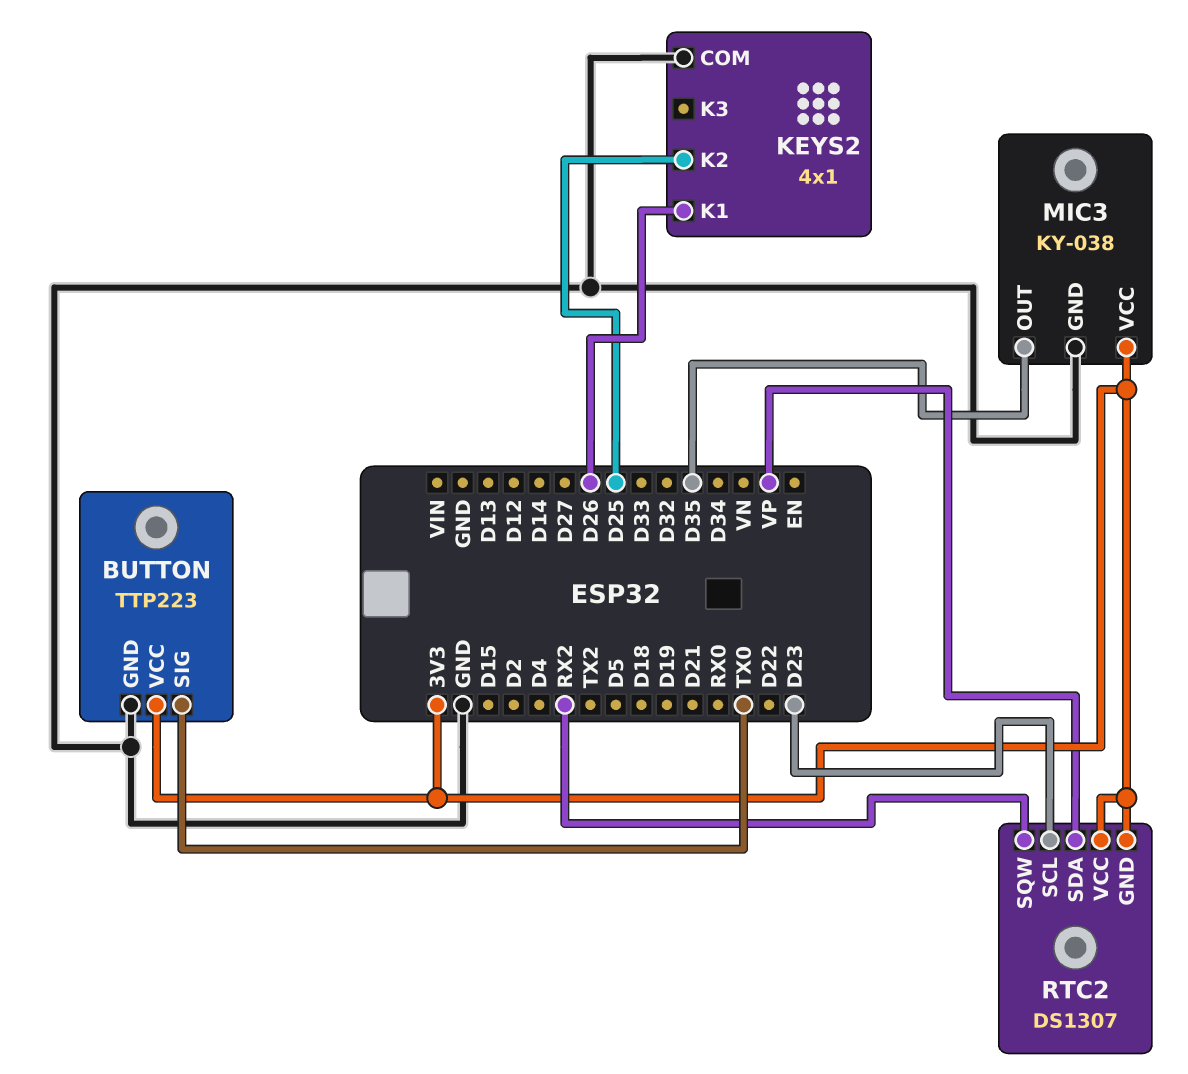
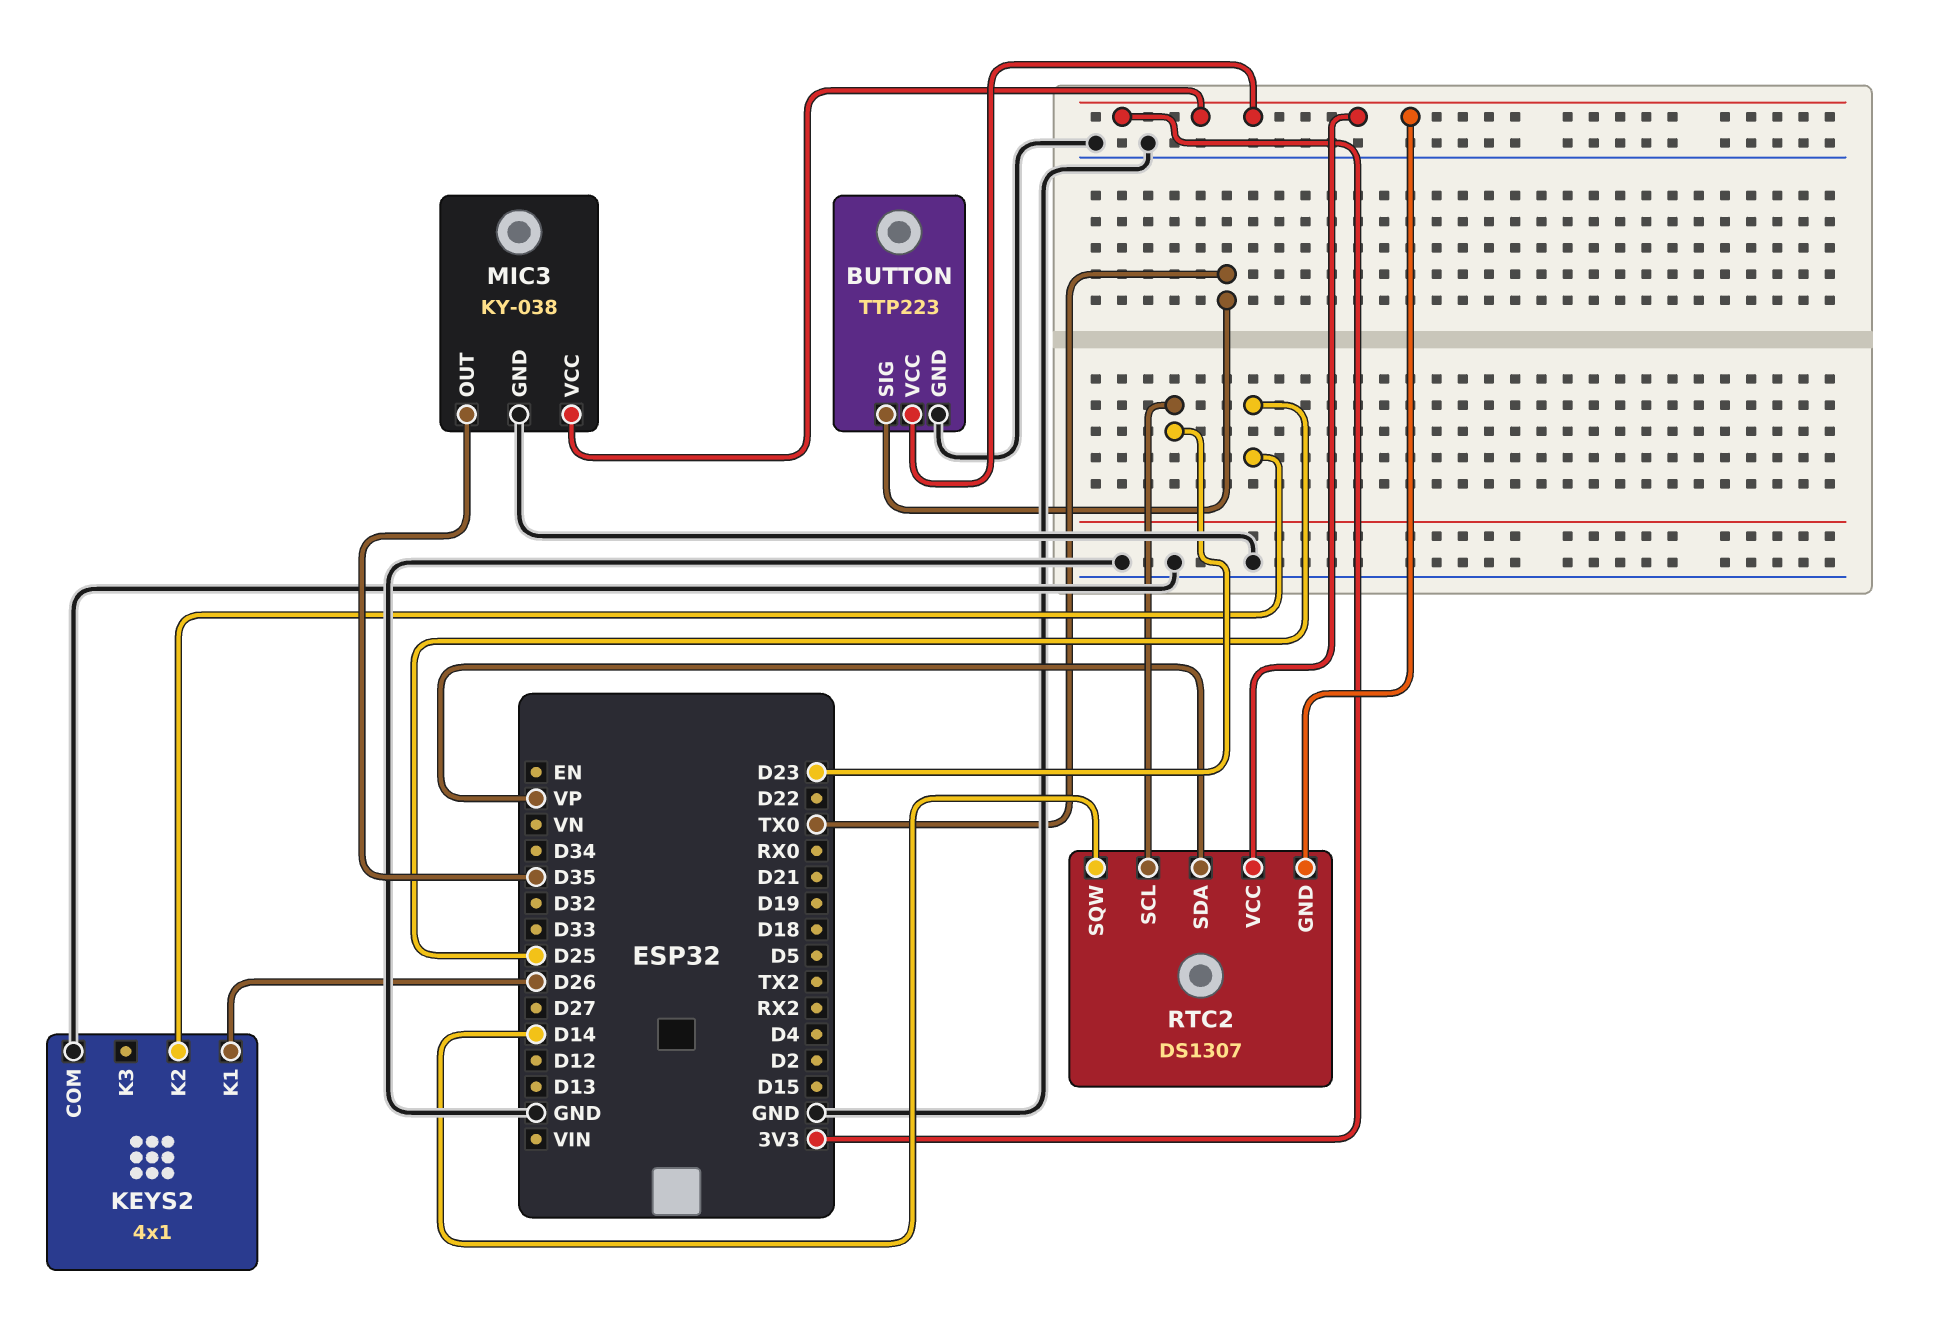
RTC2 pin SQW: RX2 -> D14

